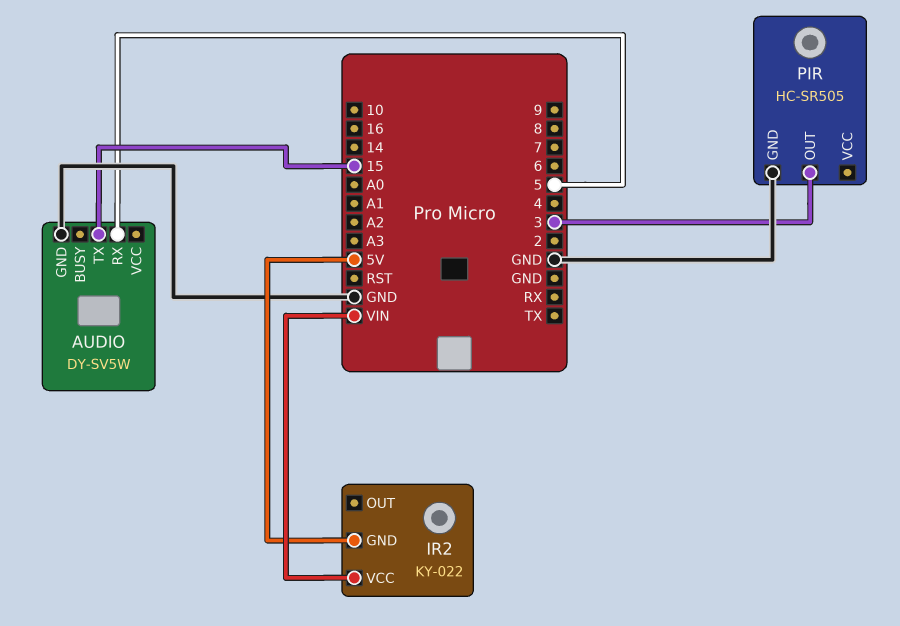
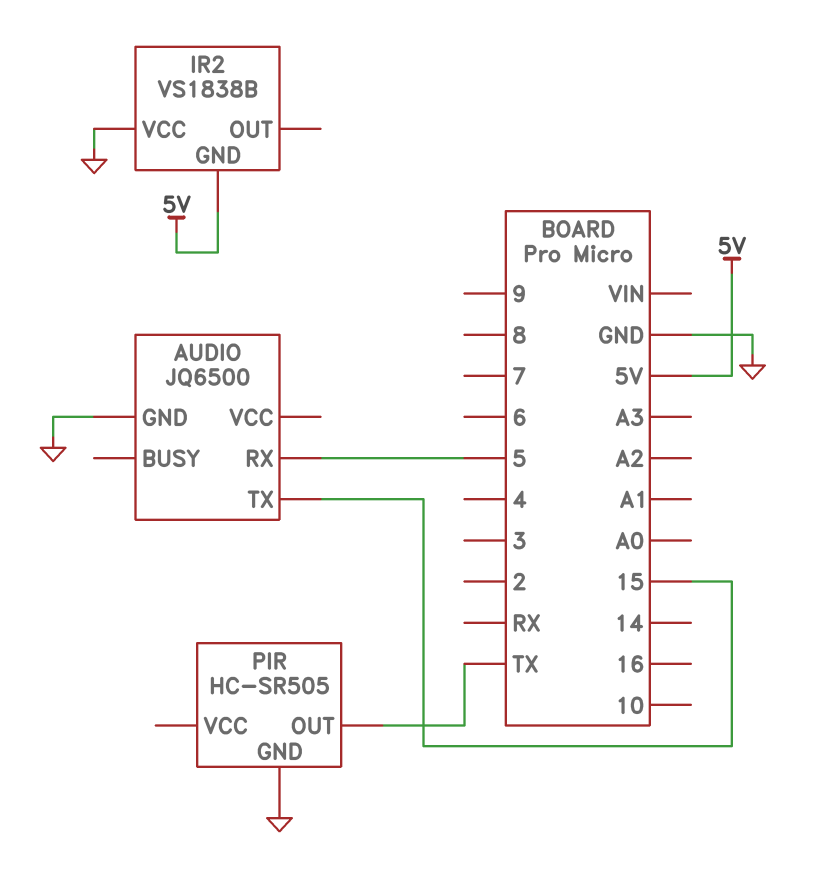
AUDIO: DY-SV5W -> JQ6500
IR2: KY-022 -> VS1838B
IR2 pin VCC: VIN -> GND
PIR pin OUT: 3 -> TX

